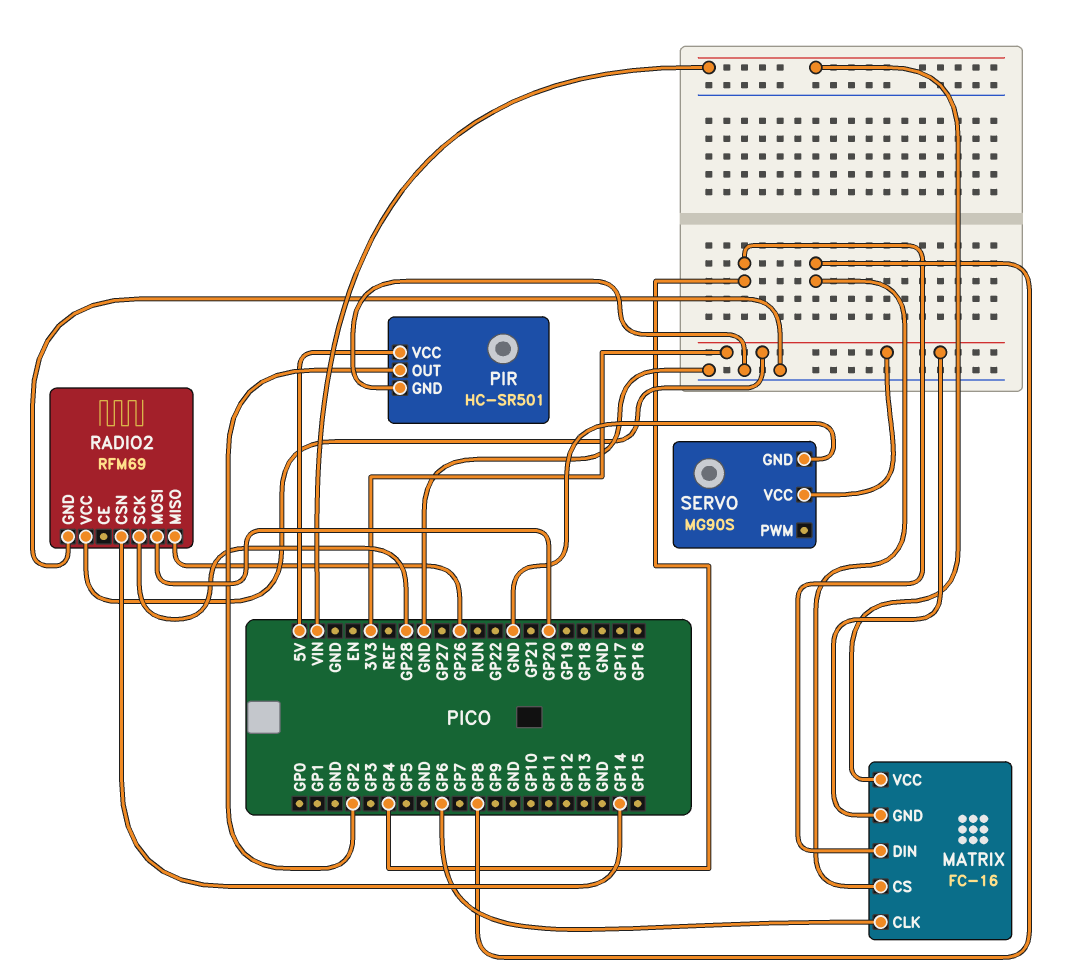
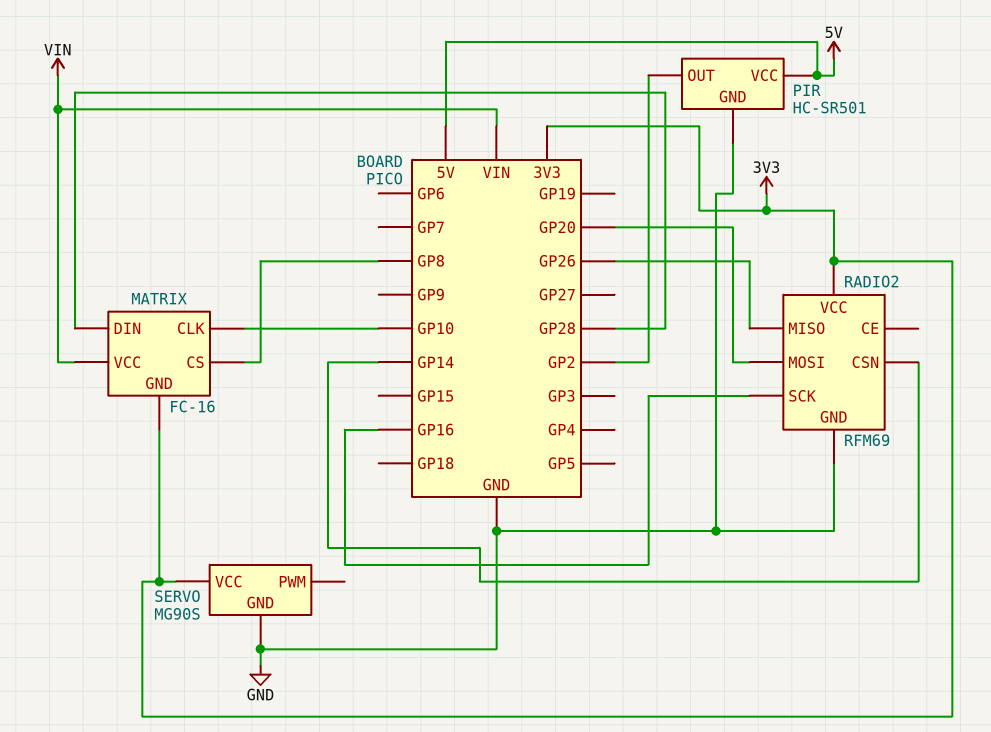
MATRIX pin CLK: GP6 -> GP10
MATRIX pin DIN: GP4 -> GP28
RADIO2 pin SCK: GP28 -> GP16

